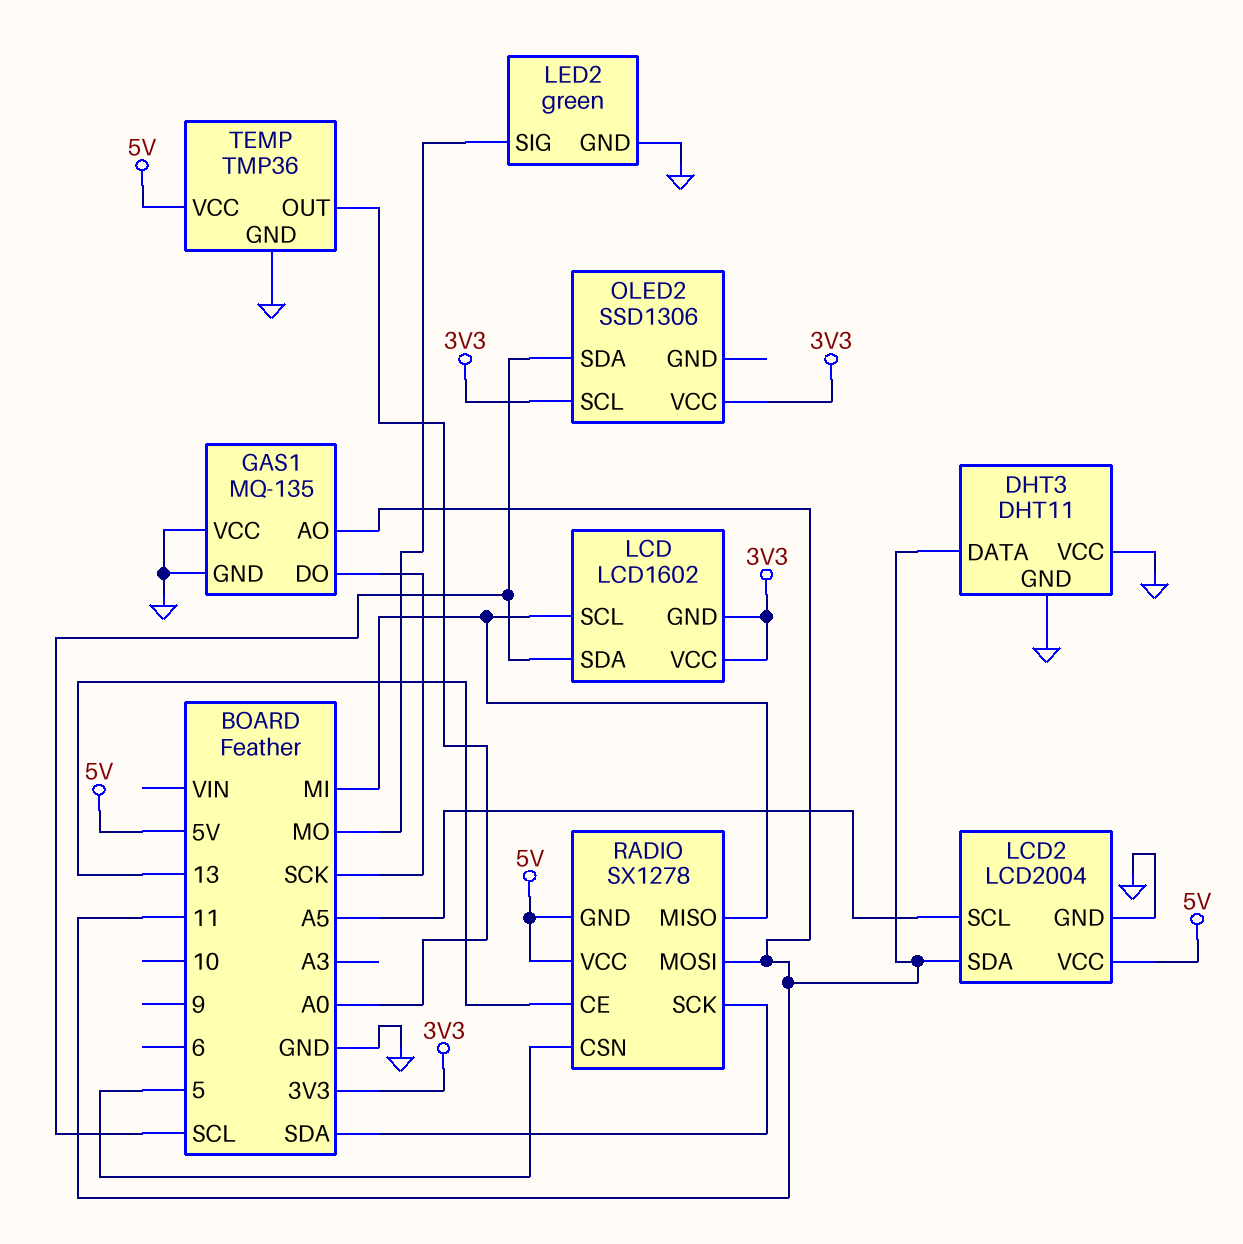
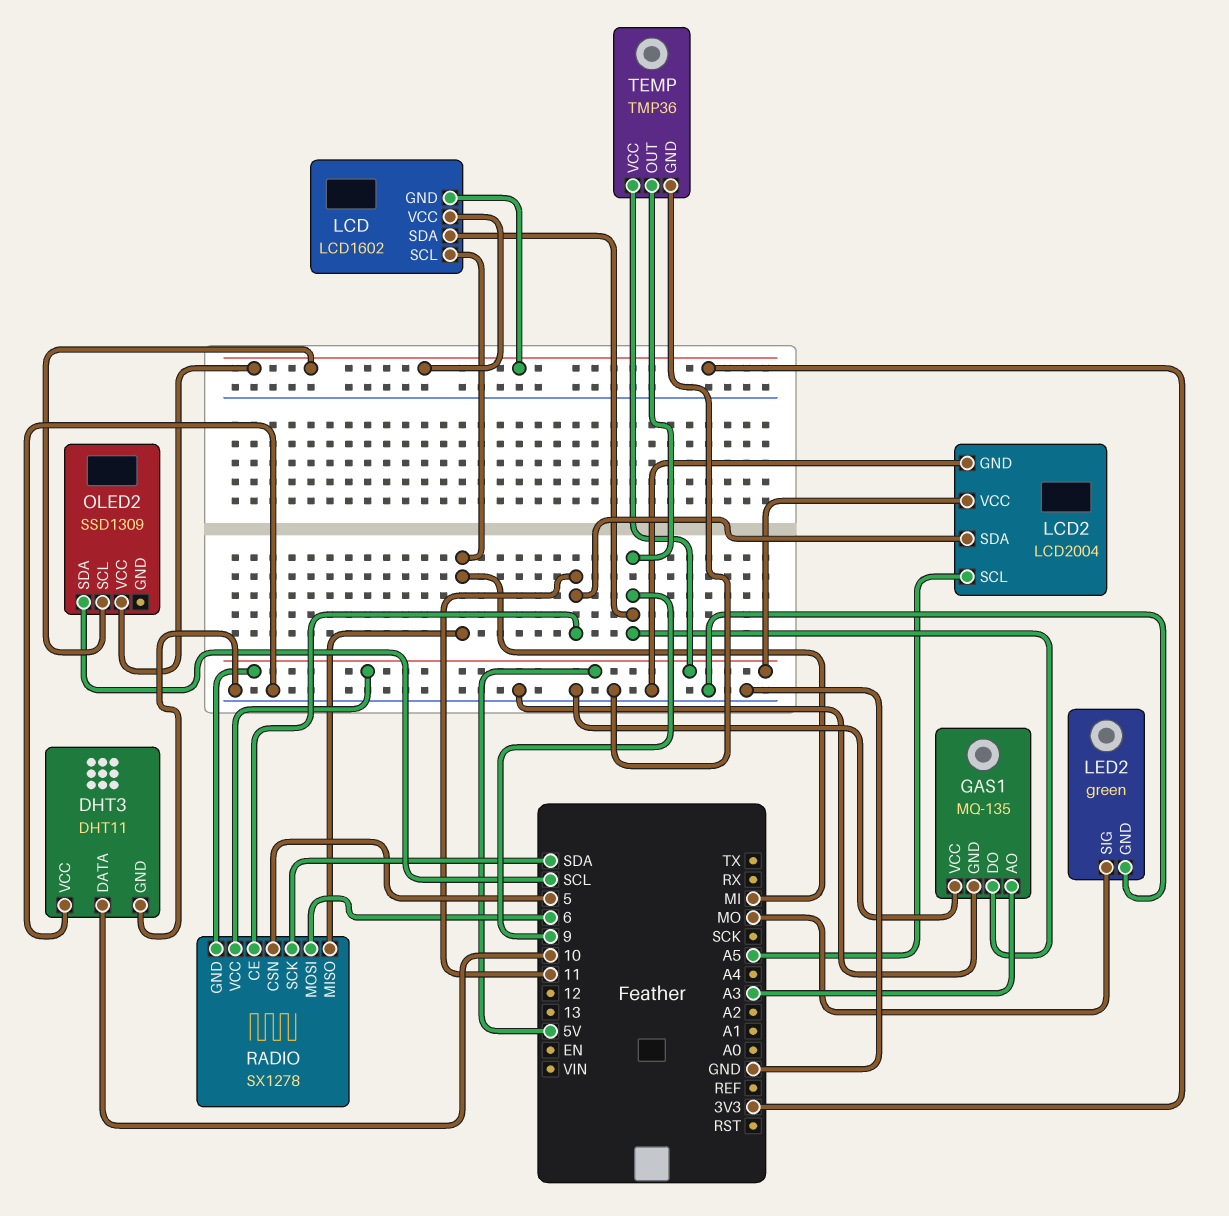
DHT3 pin DATA: 11 -> 10
GAS1 pin AO: 11 -> A3
GAS1 pin DO: SCK -> 9
LCD pin SDA: SCL -> 9
OLED2: SSD1306 -> SSD1309
RADIO pin CE: 13 -> 11
RADIO pin MOSI: 11 -> 6
TEMP pin OUT: A0 -> 9

